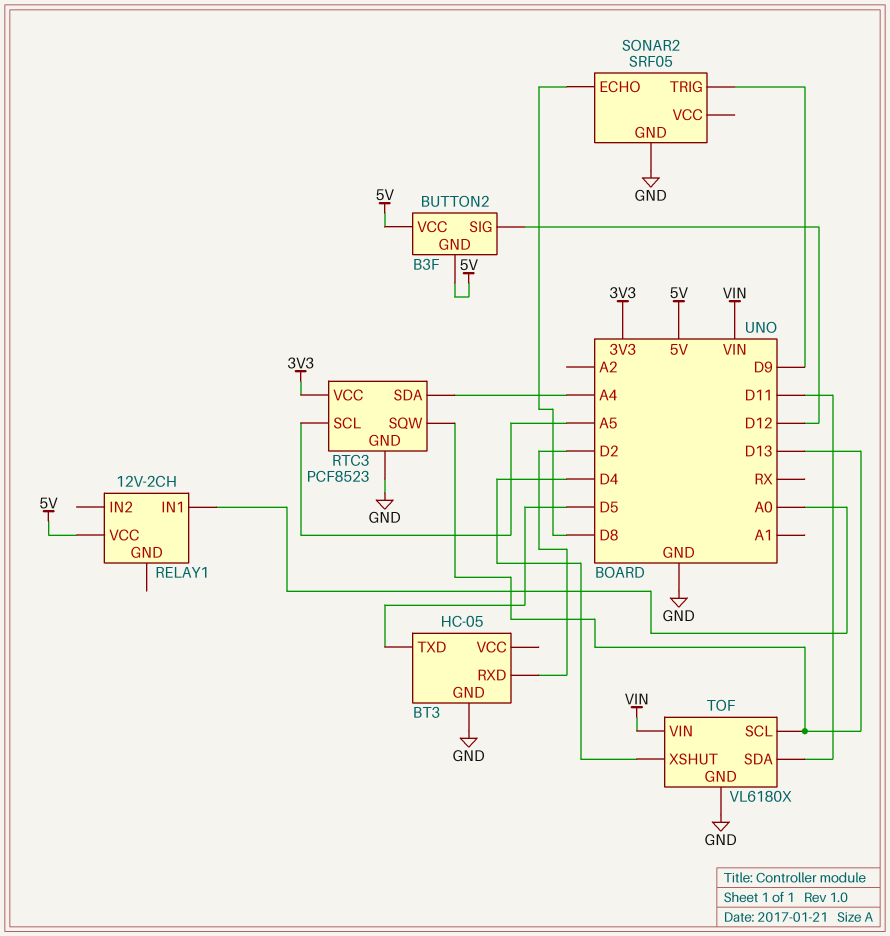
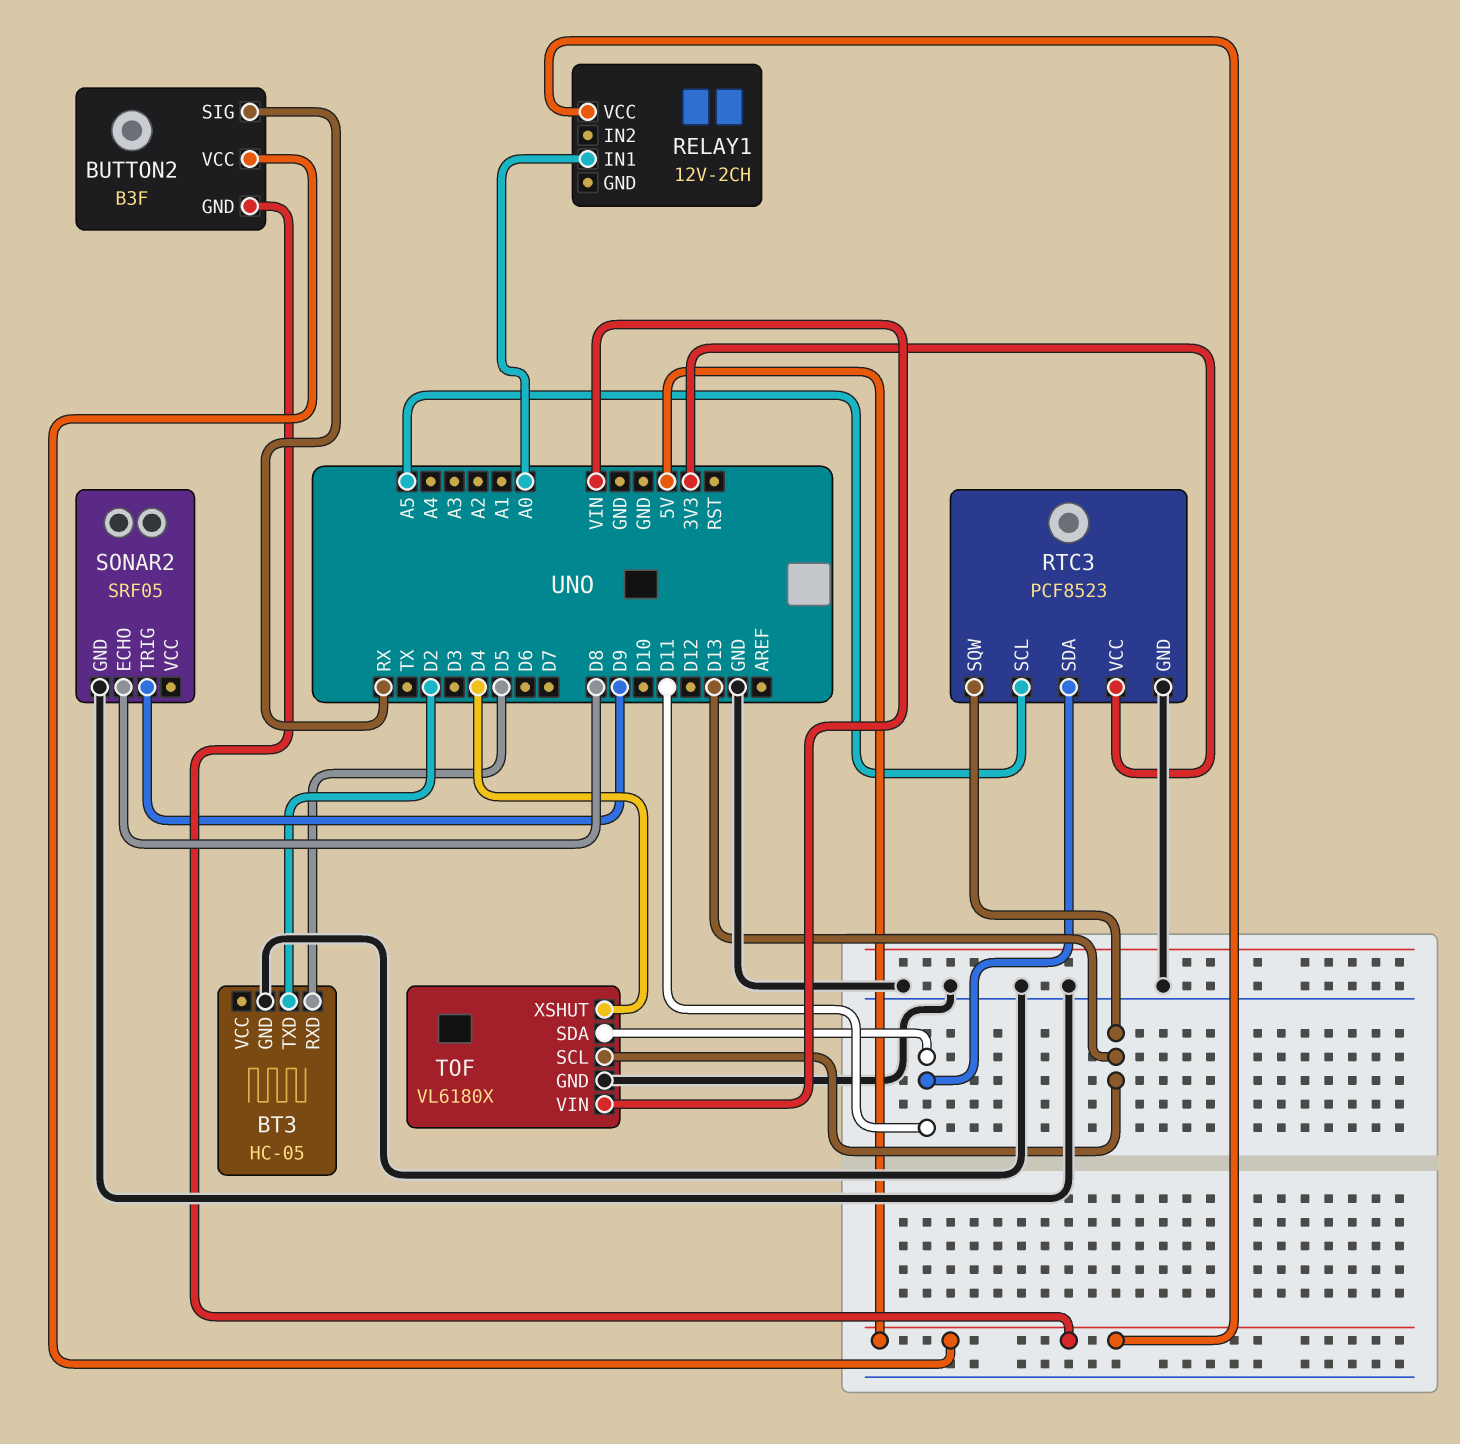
BT3 pin RXD: D2 -> D5
BT3 pin TXD: D5 -> D2
BUTTON2 pin SIG: D12 -> RX
RTC3 pin SDA: A4 -> D11

